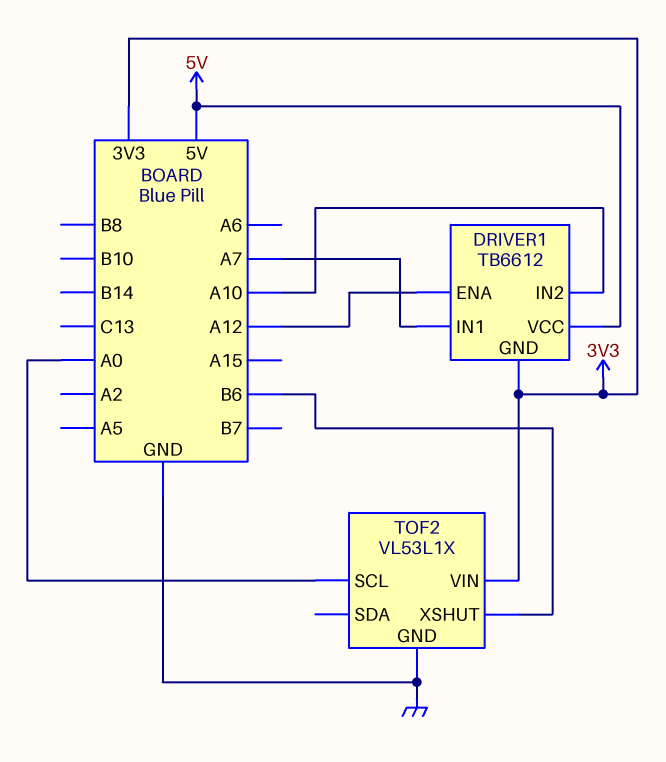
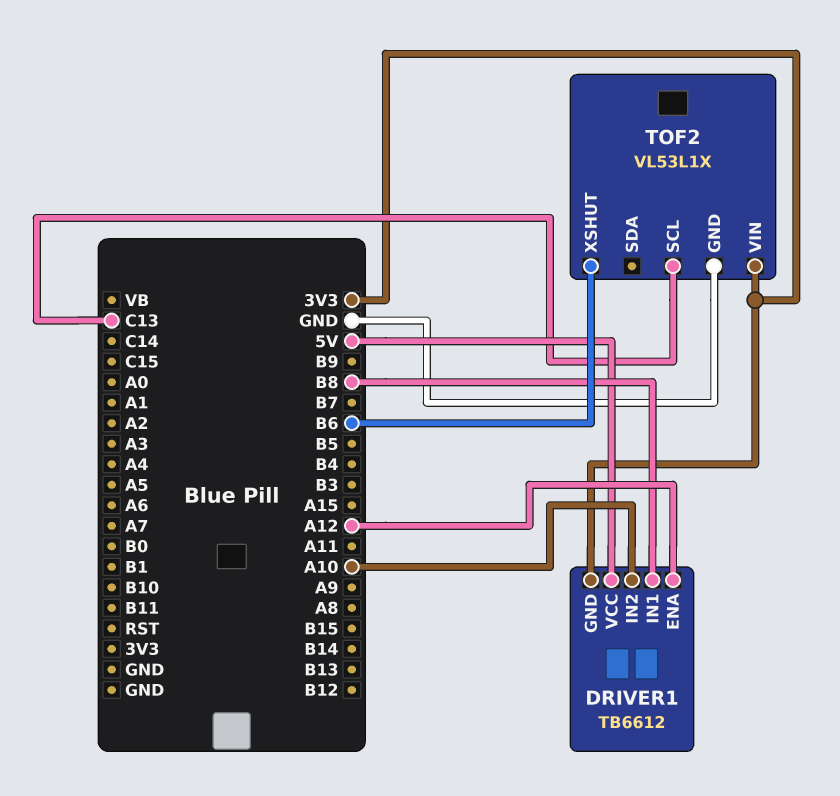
DRIVER1 pin IN1: A7 -> B8
TOF2 pin SCL: A0 -> C13

